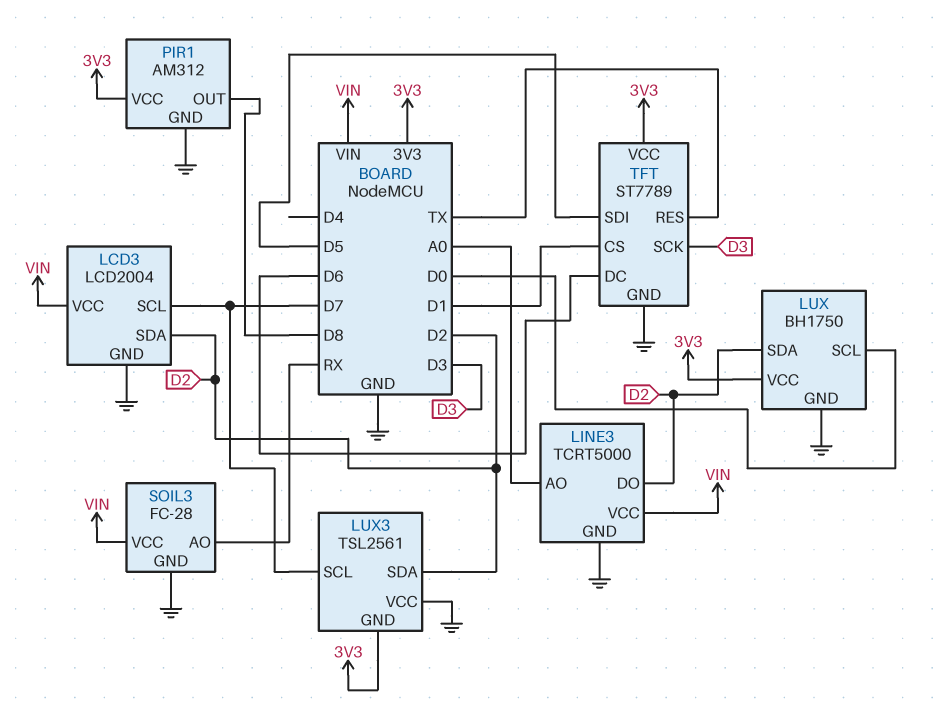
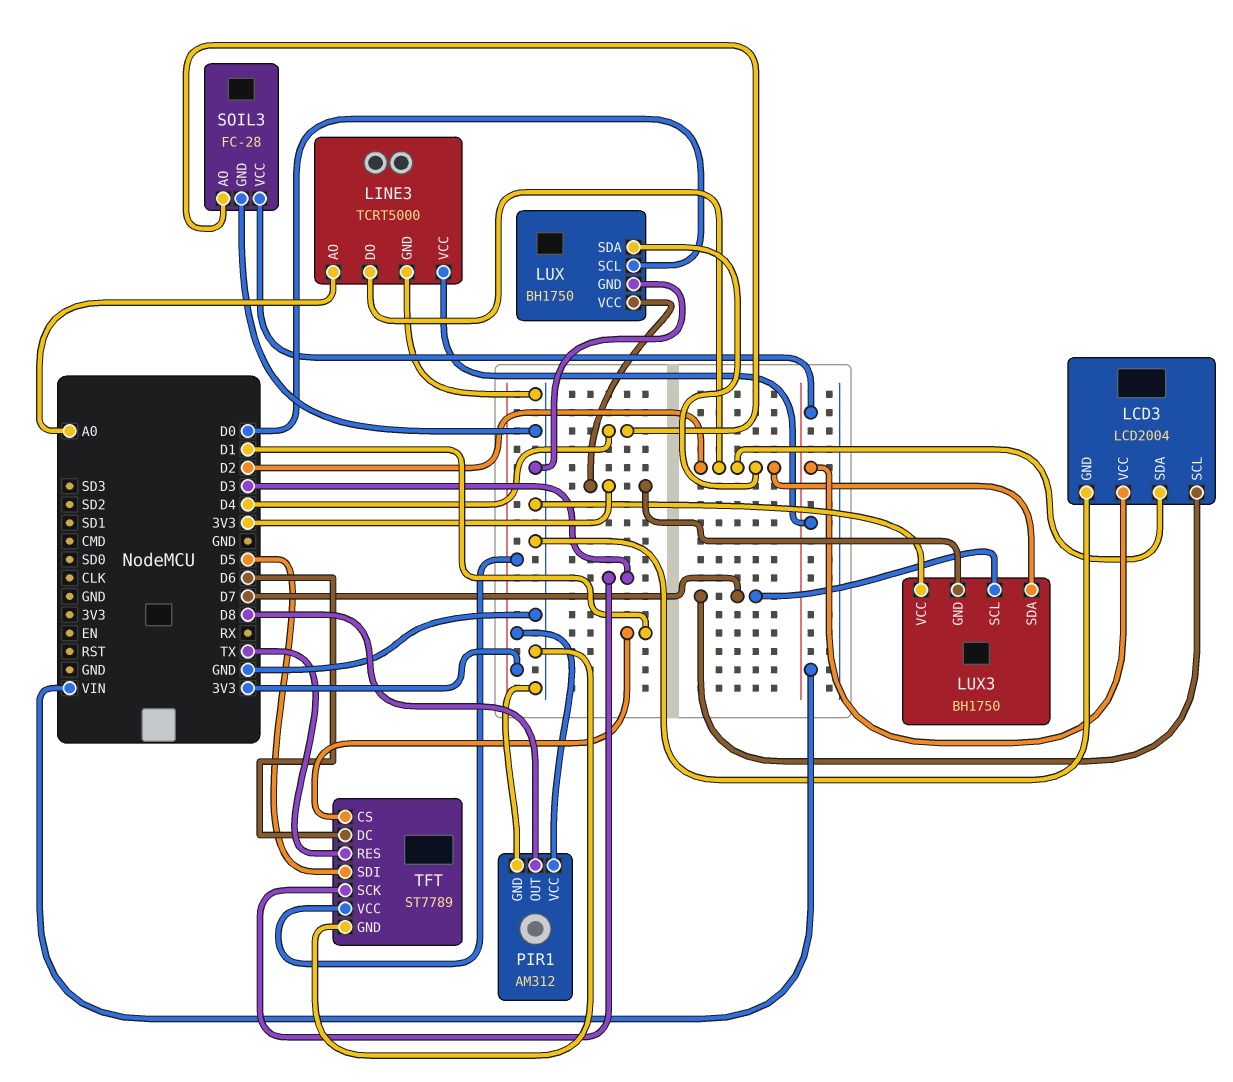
LUX3: TSL2561 -> BH1750
SOIL3 pin AO: RX -> D4

